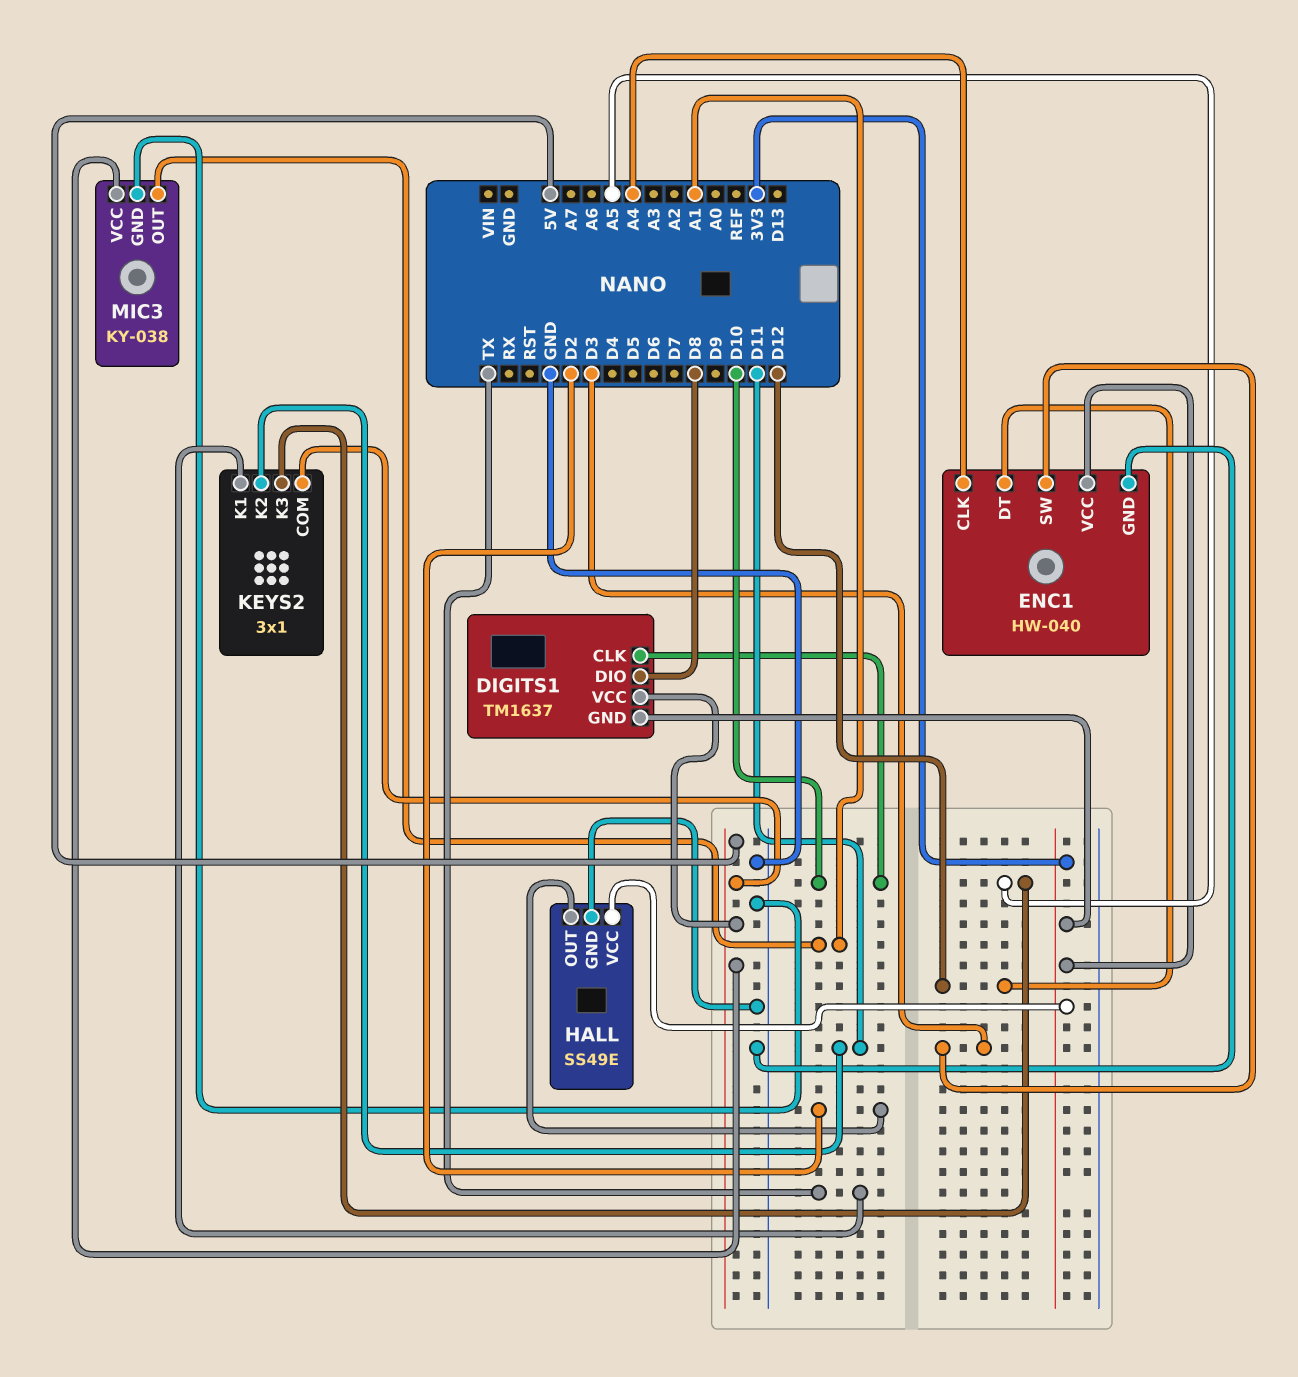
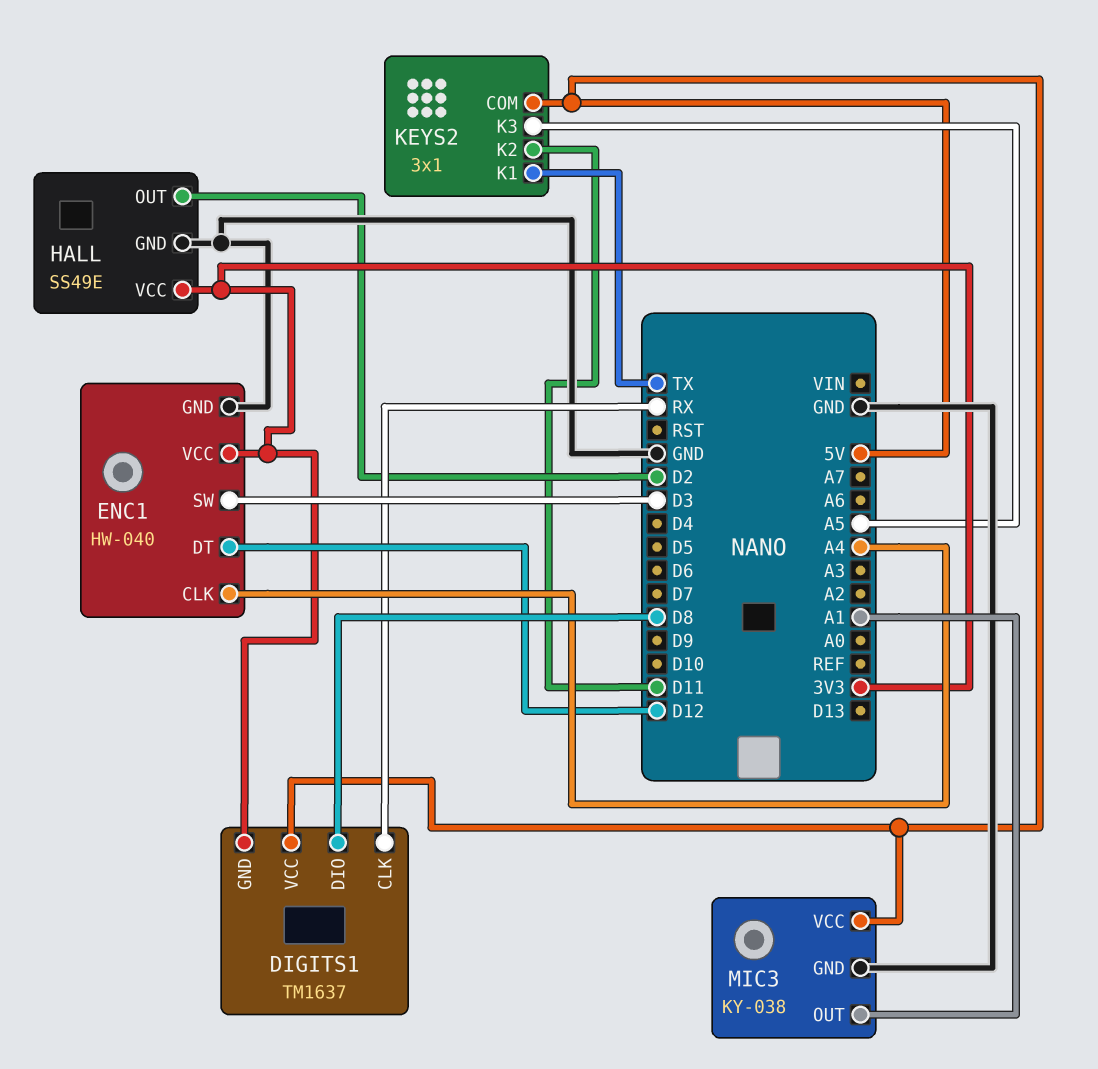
DIGITS1 pin CLK: D10 -> RX

